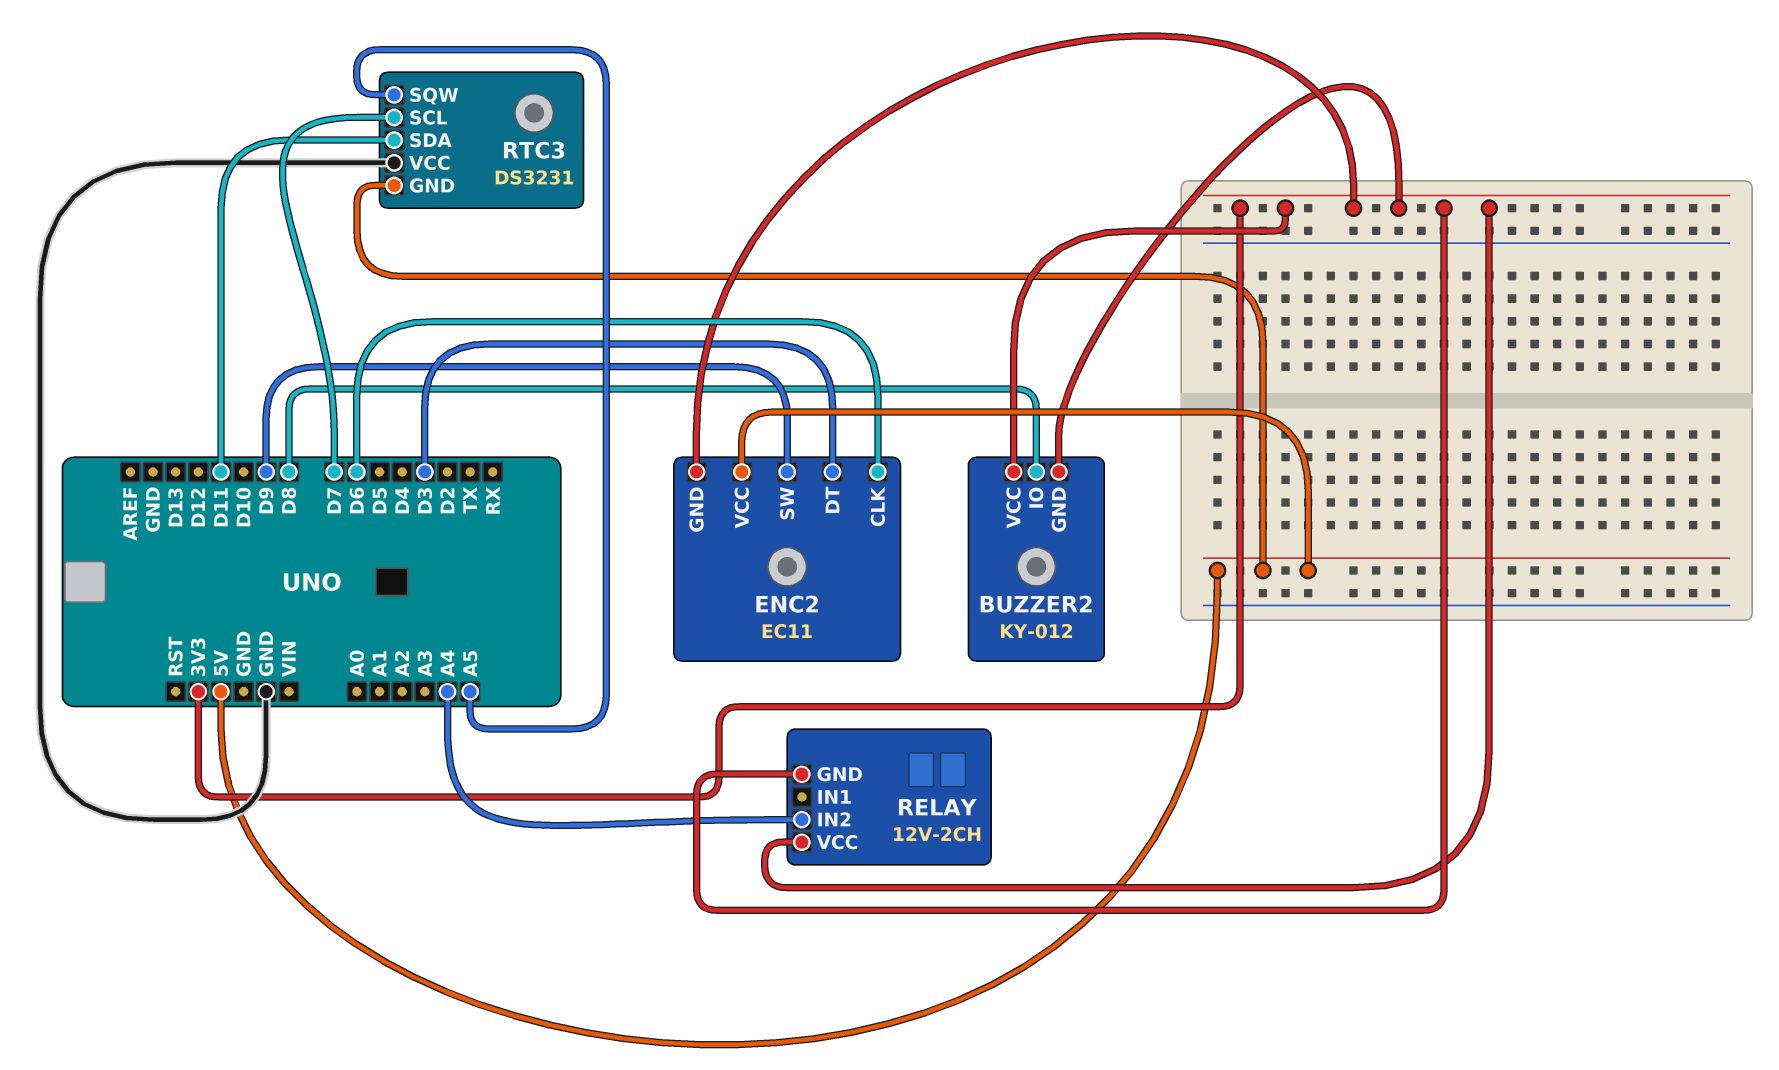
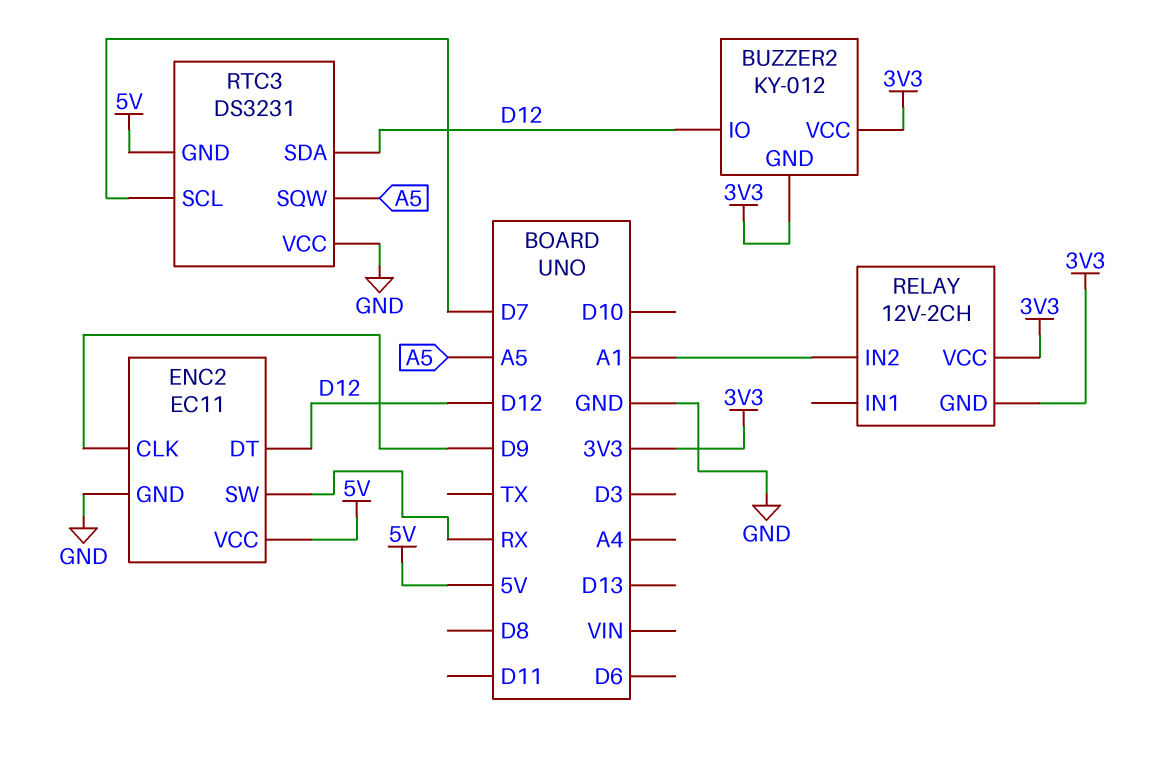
BUZZER2 pin IO: D8 -> D12
ENC2 pin CLK: D6 -> D9
ENC2 pin DT: D3 -> D12
ENC2 pin GND: 3V3 -> GND
ENC2 pin SW: D9 -> RX
RELAY pin IN2: A4 -> A1
RTC3 pin SDA: D11 -> D12

